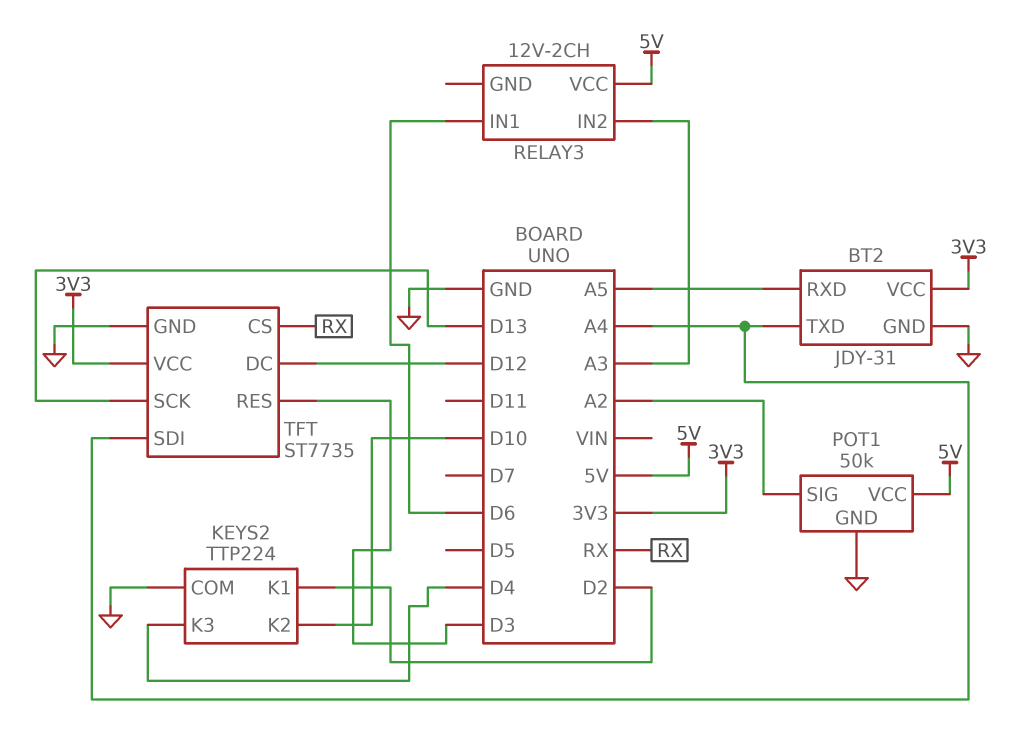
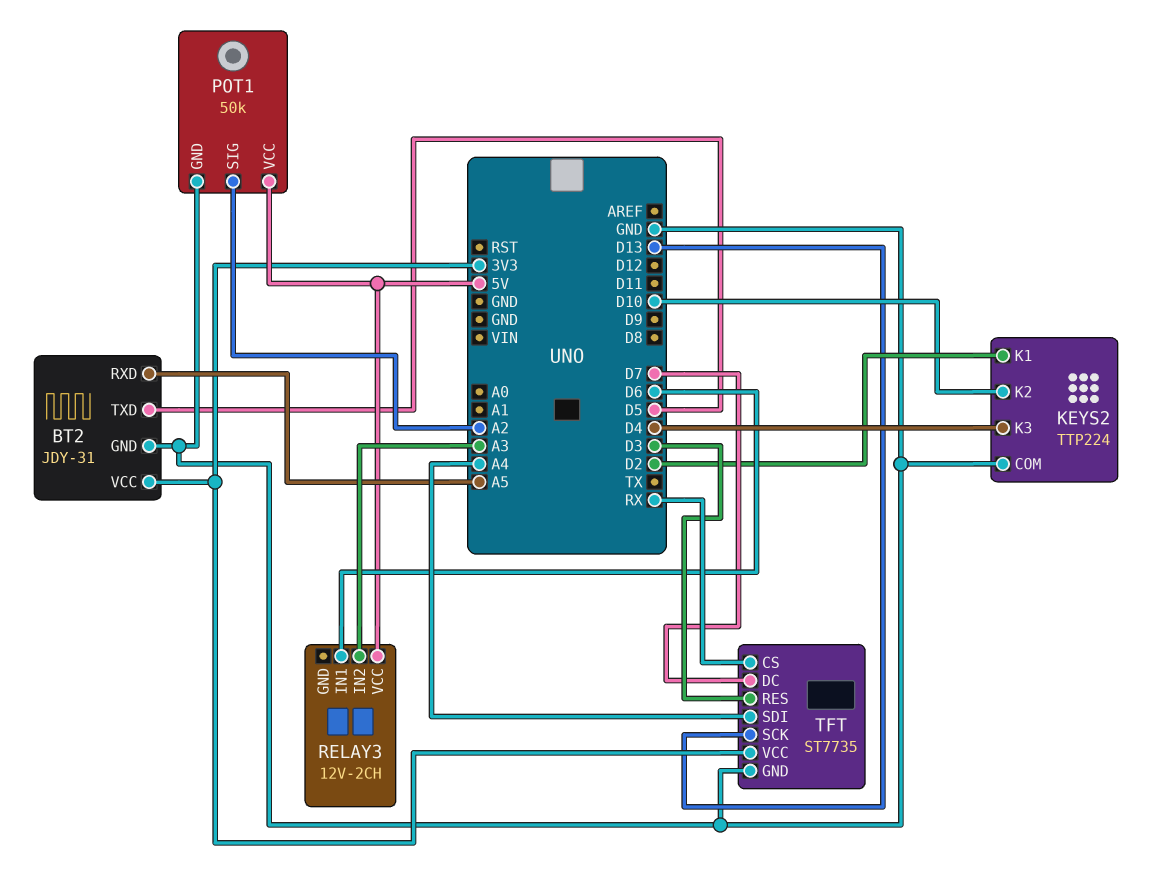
BT2 pin TXD: A4 -> D5
TFT pin DC: D12 -> D7

